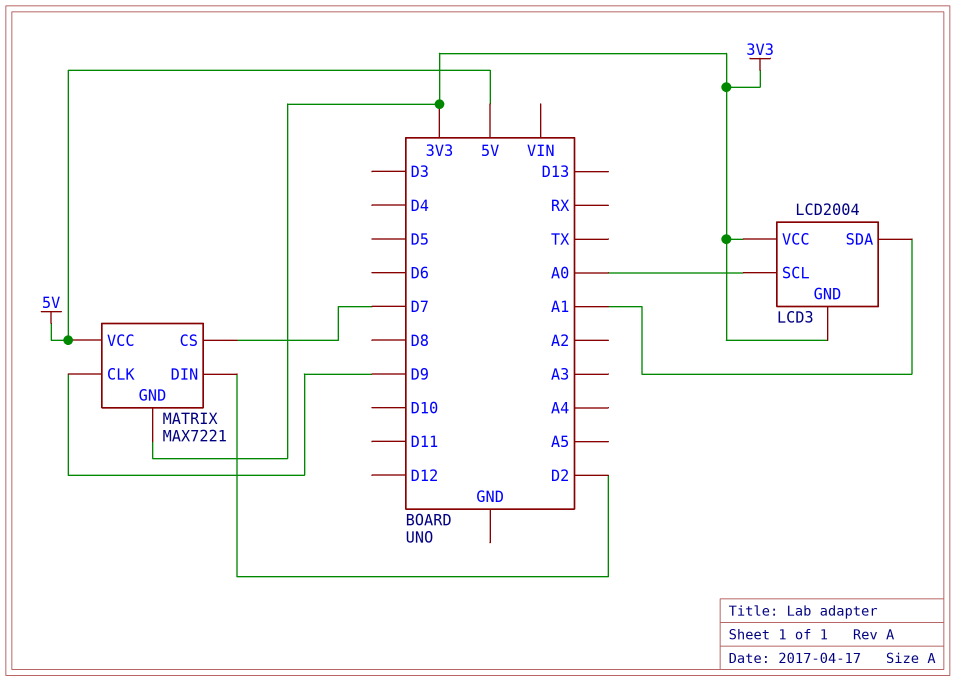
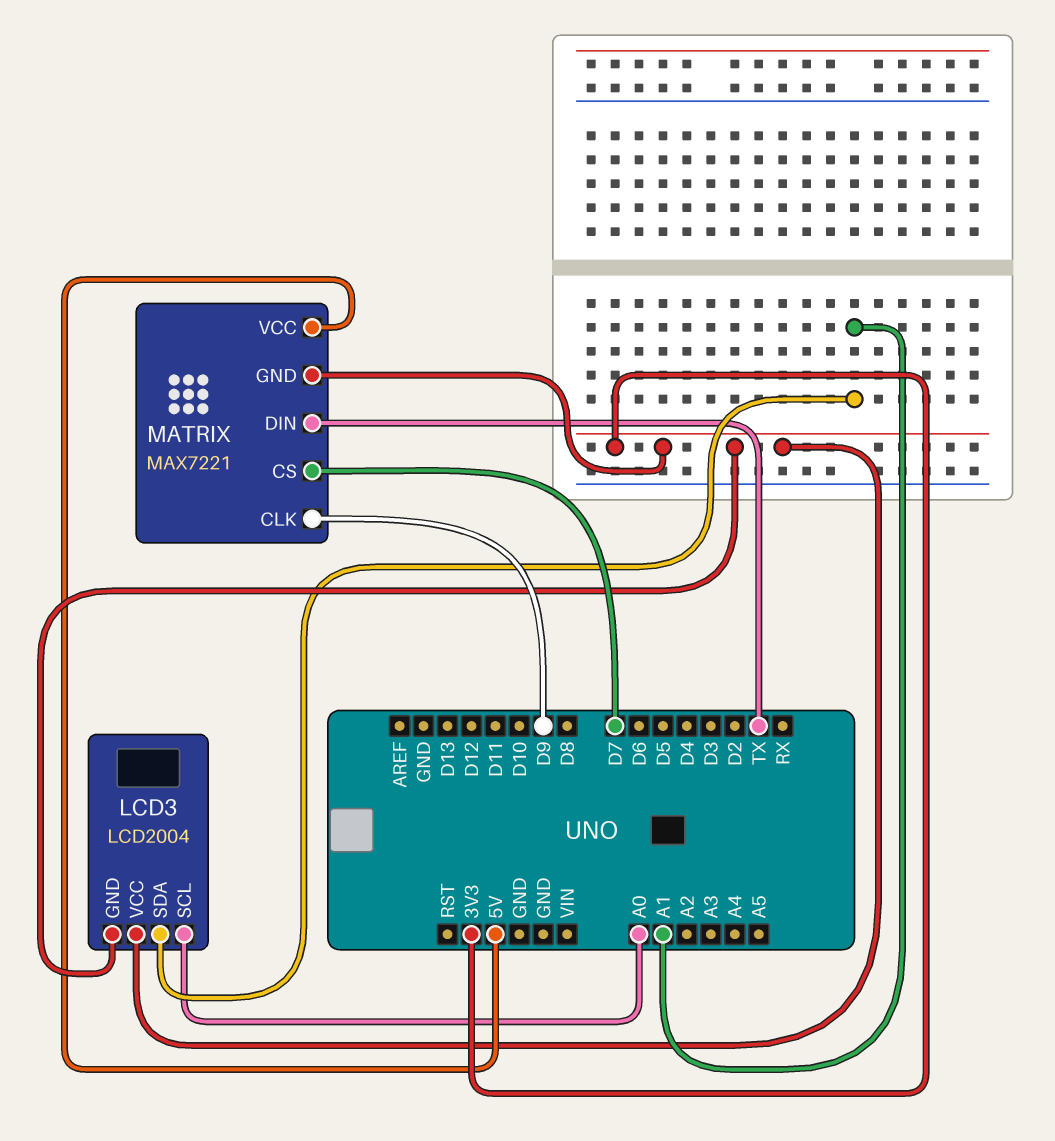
MATRIX pin DIN: D2 -> TX

